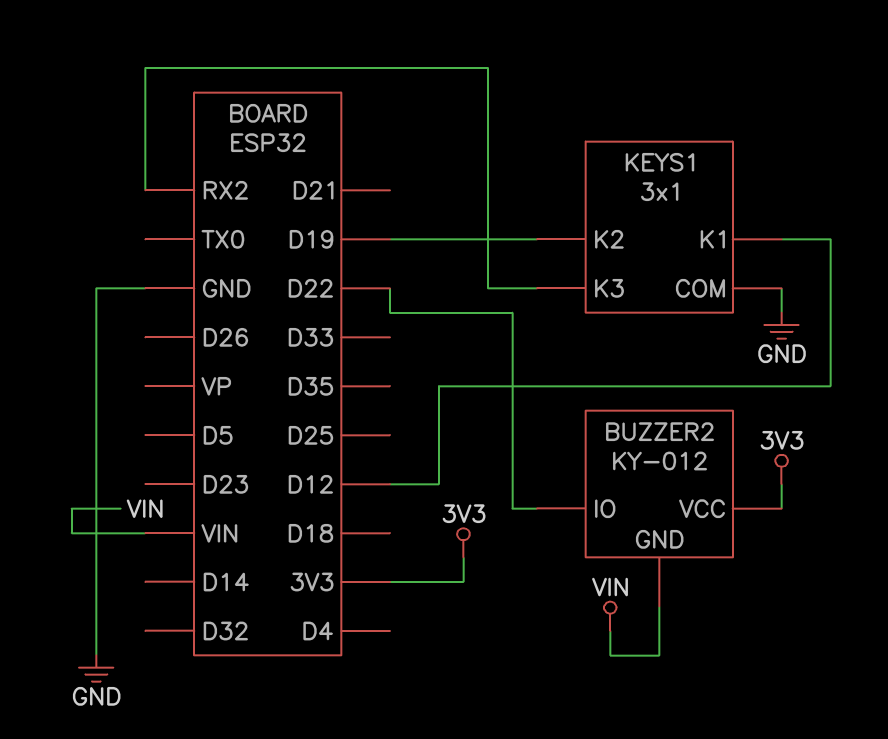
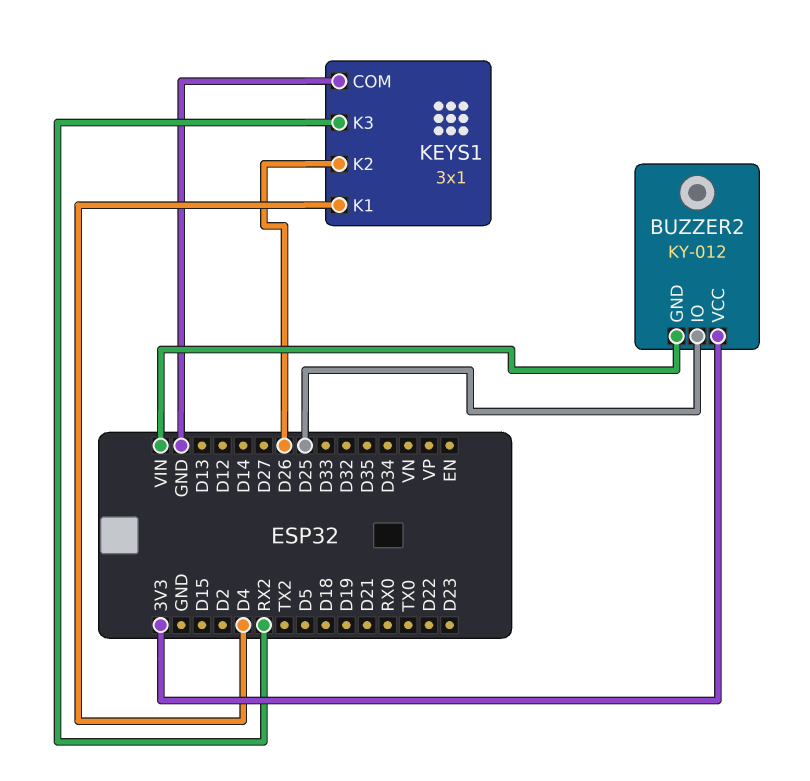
BUZZER2 pin IO: D22 -> D25
KEYS1 pin K1: D12 -> D4
KEYS1 pin K2: D19 -> D26

